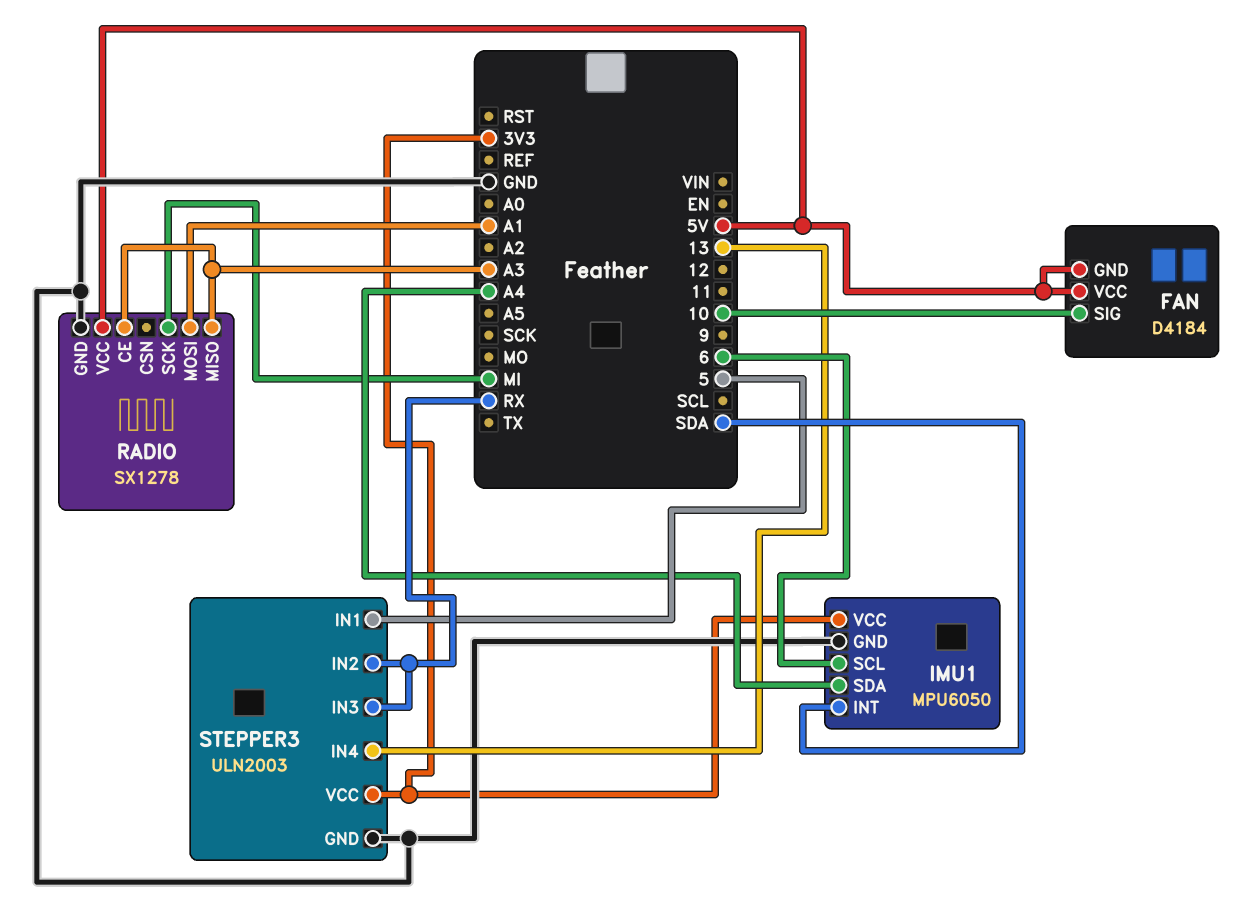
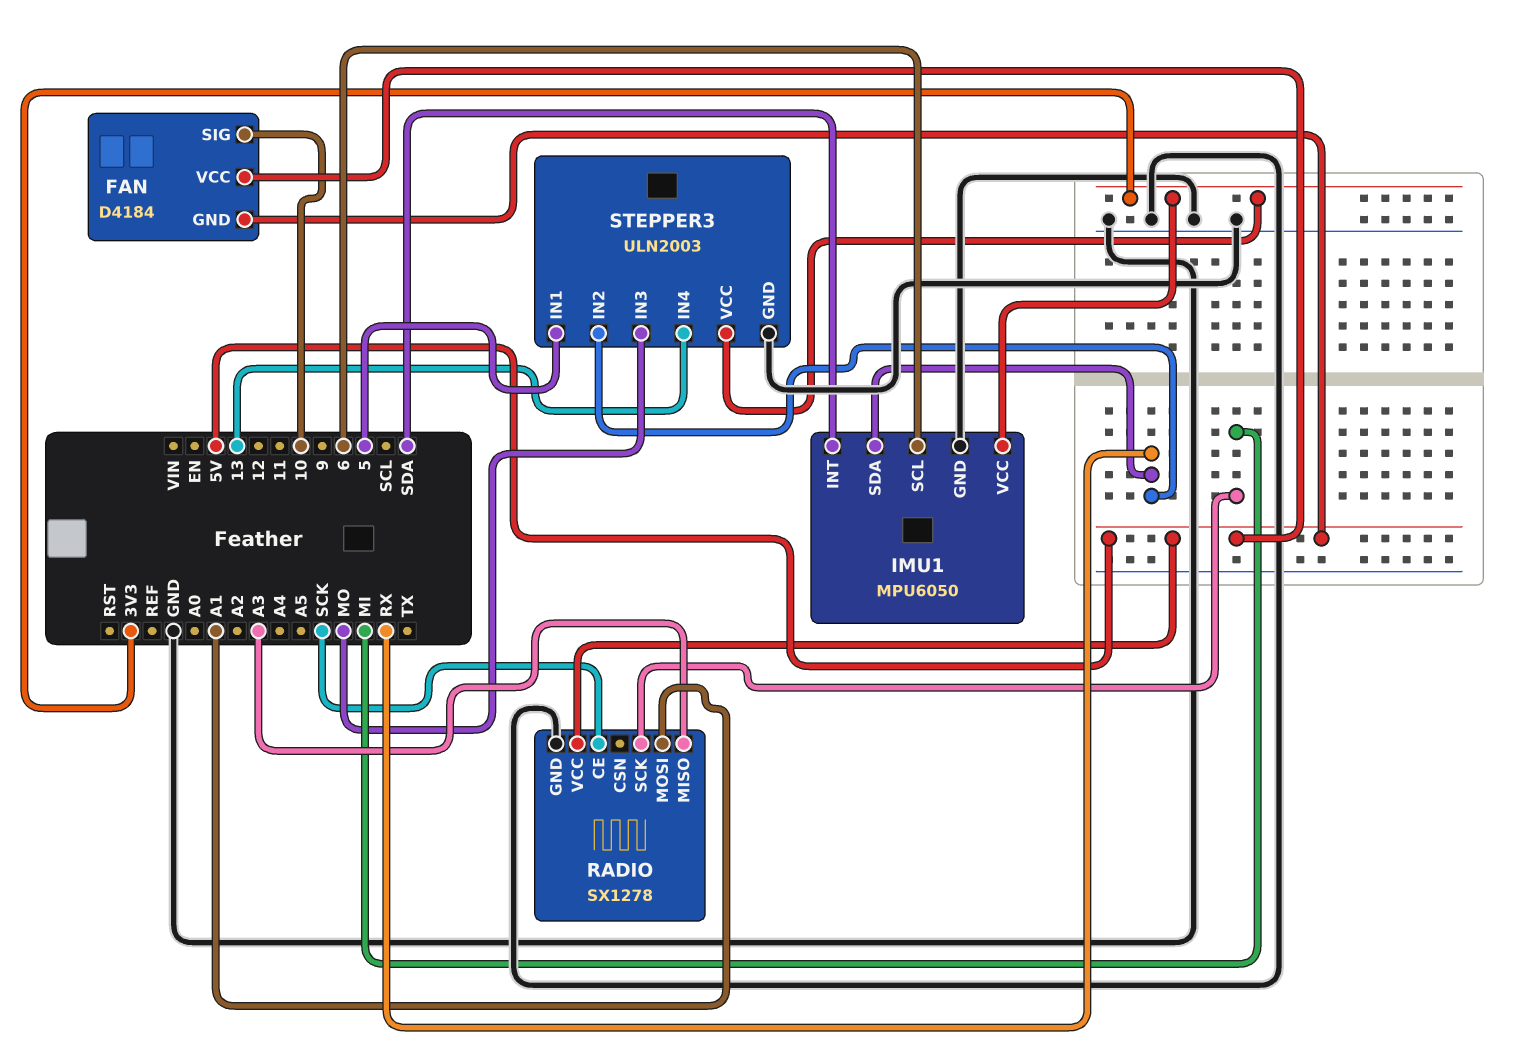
IMU1 pin SDA: A4 -> RX
RADIO pin CE: A3 -> SCK
STEPPER3 pin IN3: RX -> MO

